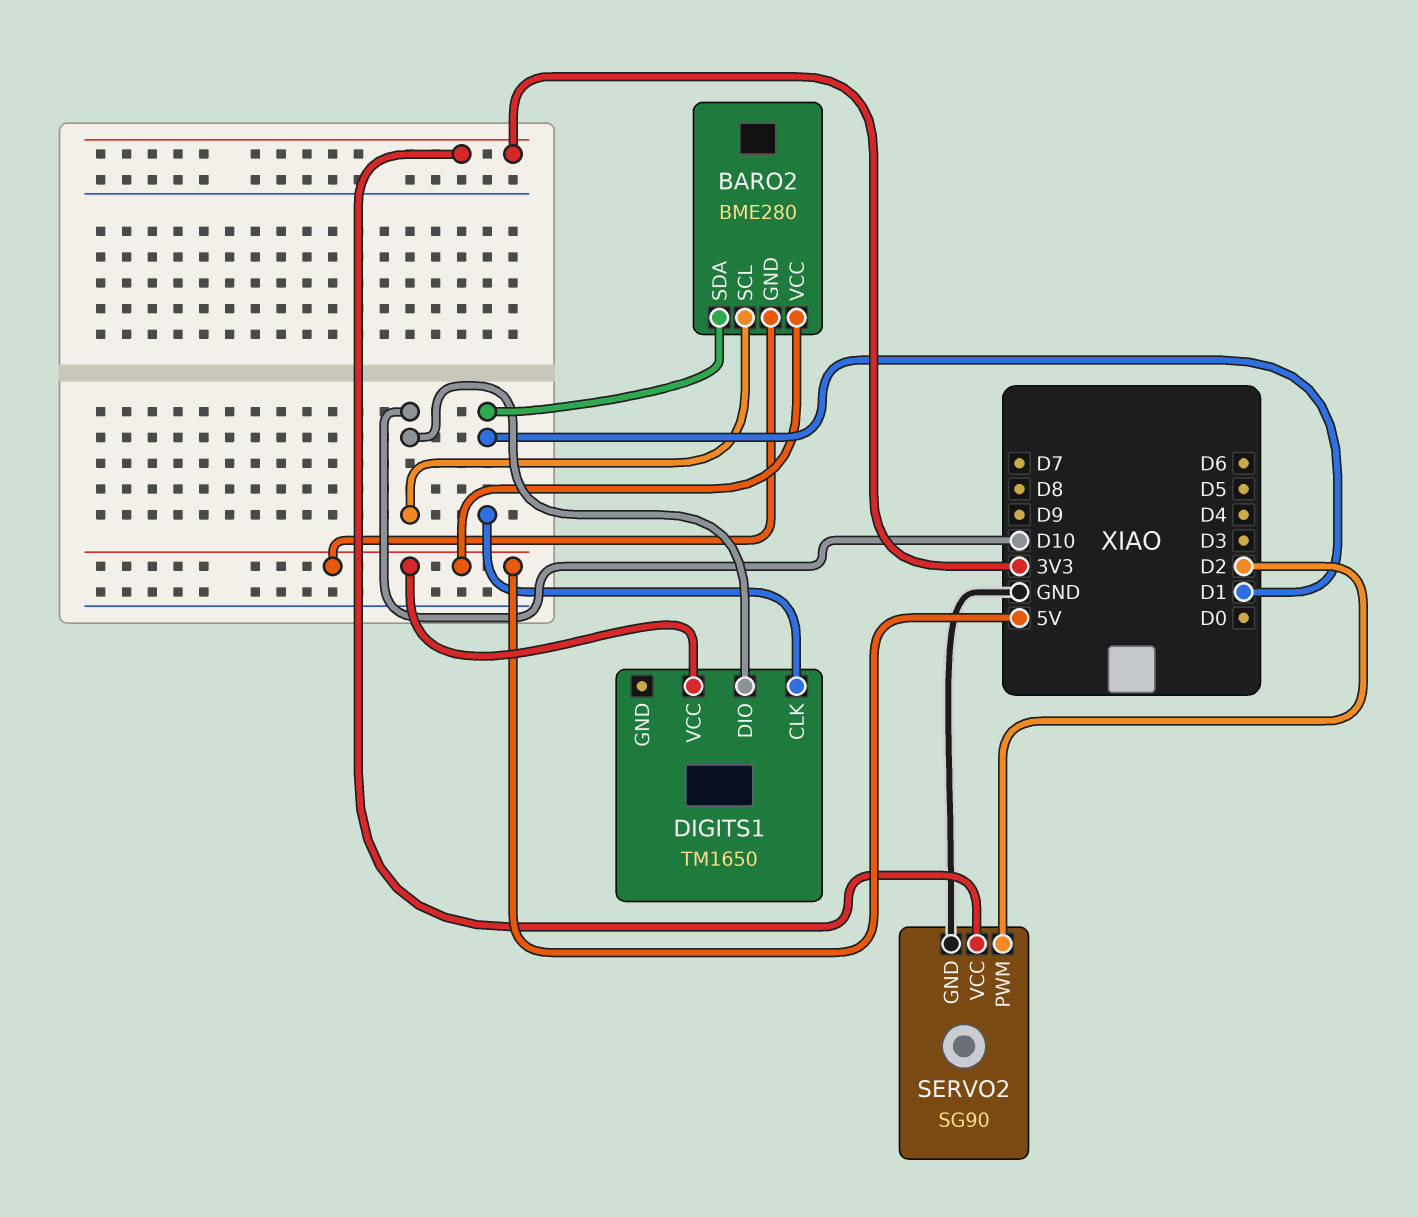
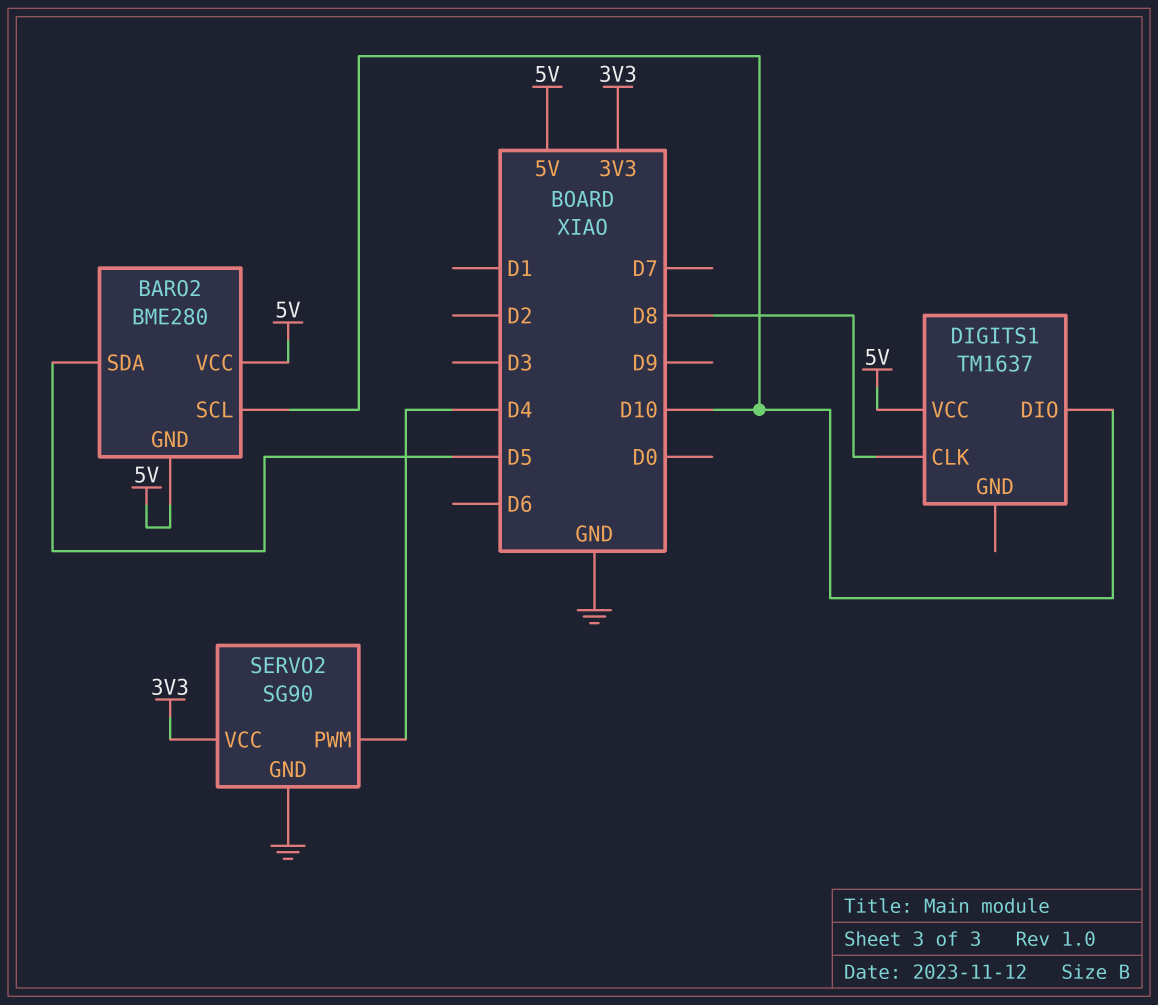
BARO2 pin SDA: D1 -> D5
DIGITS1: TM1650 -> TM1637
DIGITS1 pin CLK: D1 -> D8
SERVO2 pin PWM: D2 -> D4

